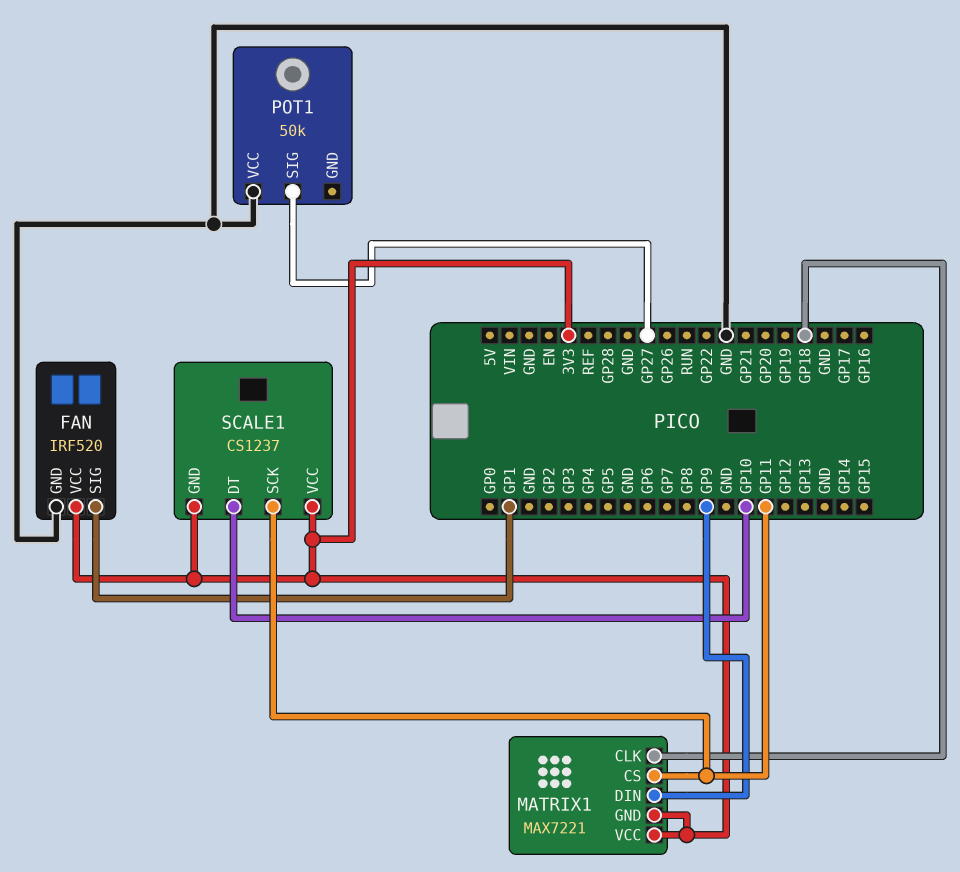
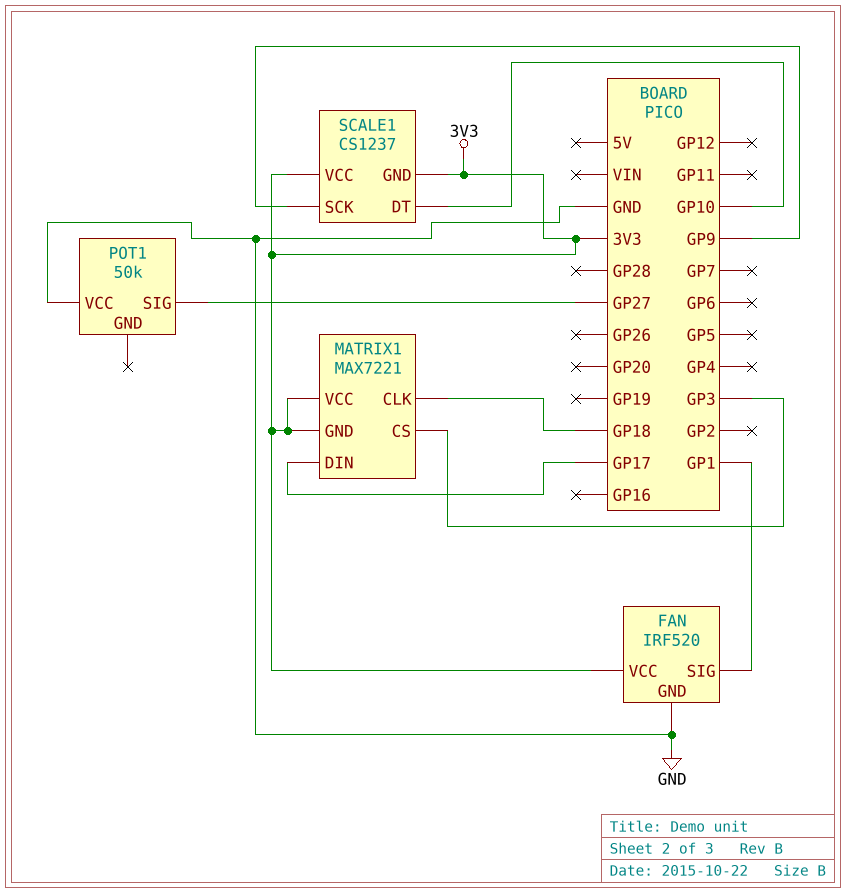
MATRIX1 pin CS: GP11 -> GP3
MATRIX1 pin DIN: GP9 -> GP17
SCALE1 pin SCK: GP11 -> GP9

